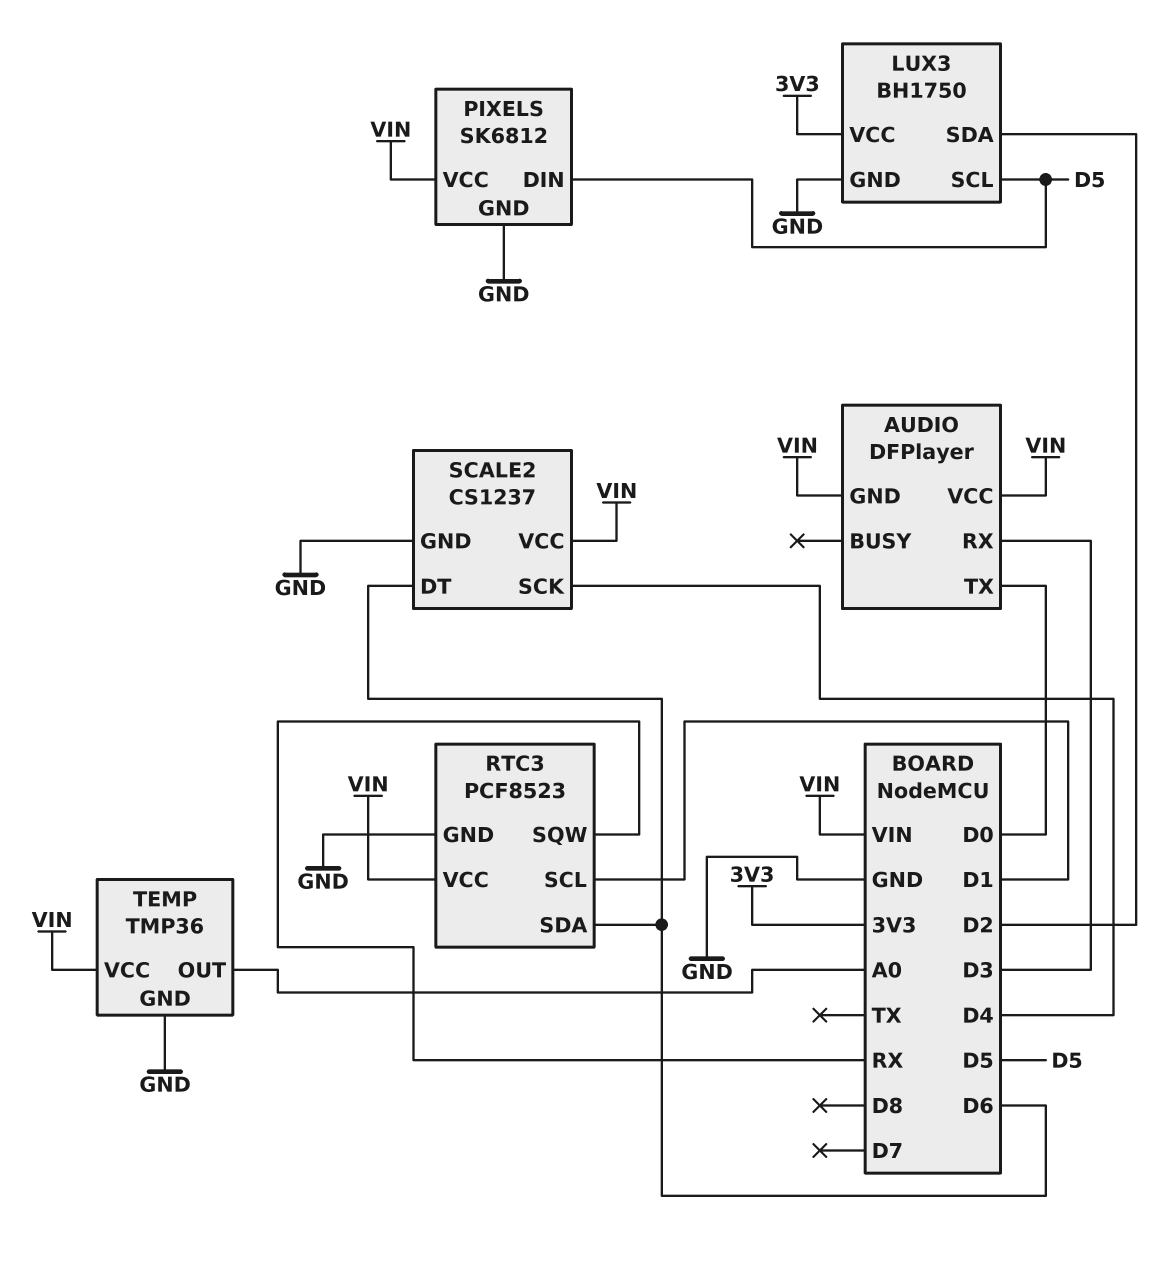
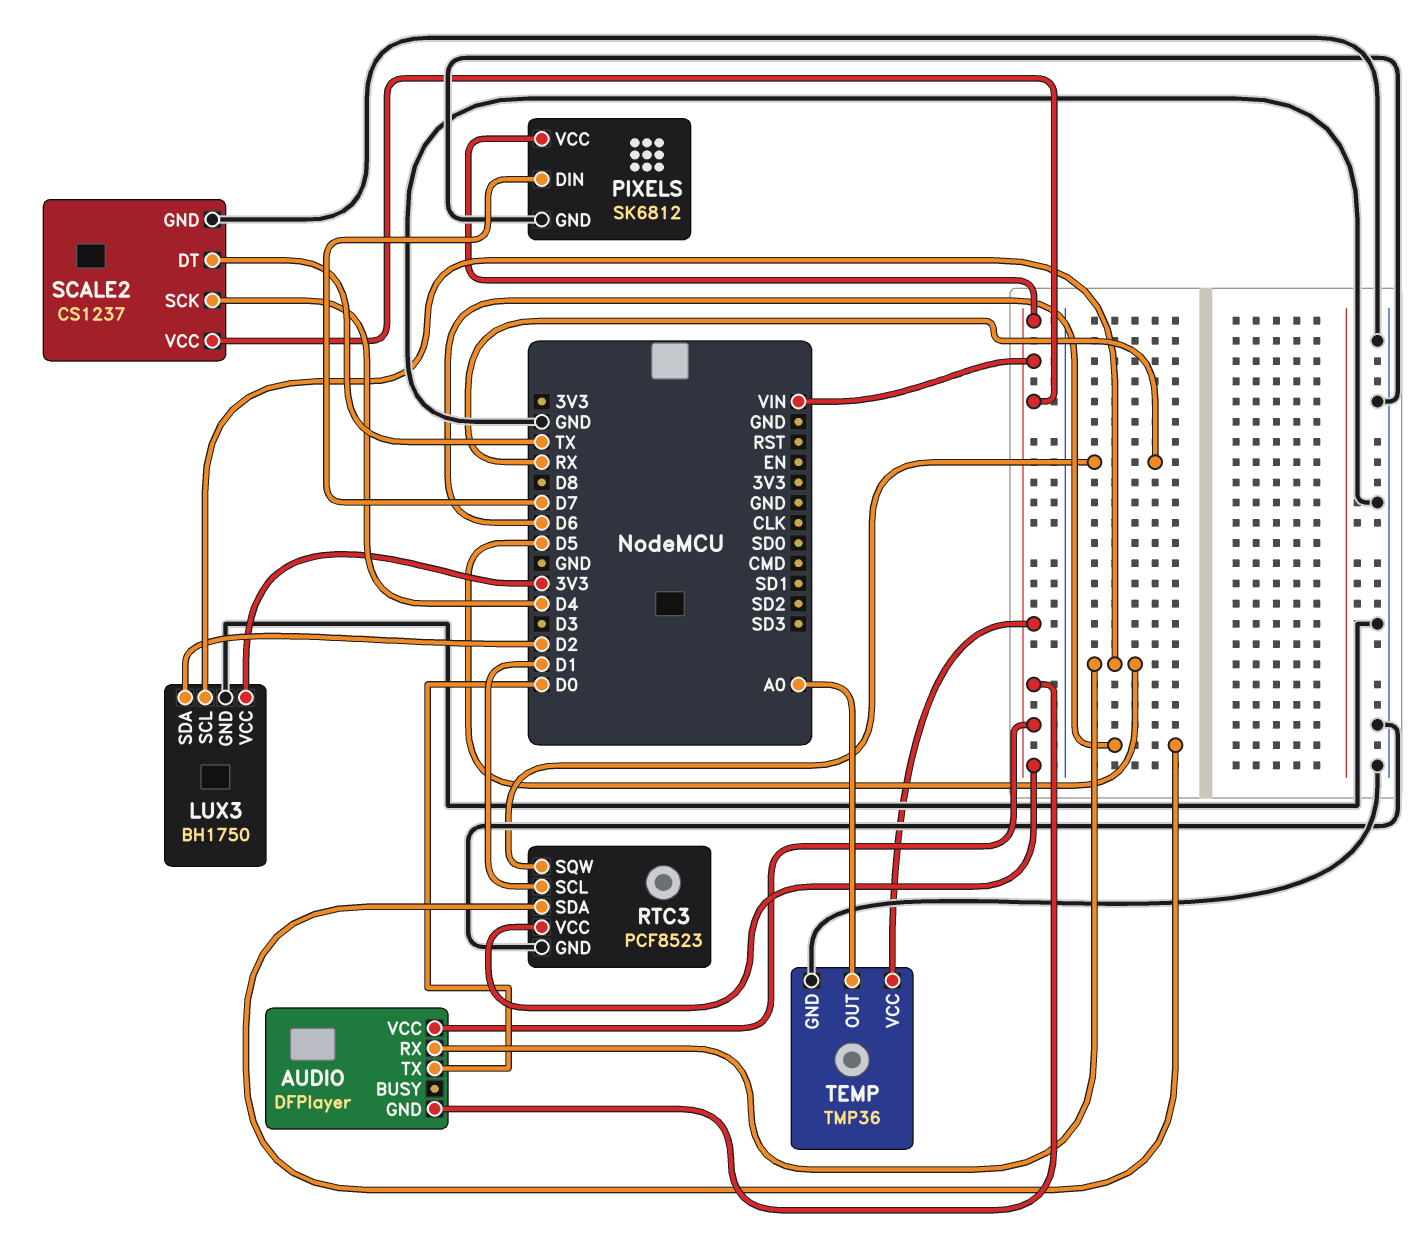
AUDIO pin RX: D3 -> D5
PIXELS pin DIN: D5 -> D7
SCALE2 pin DT: D6 -> TX

